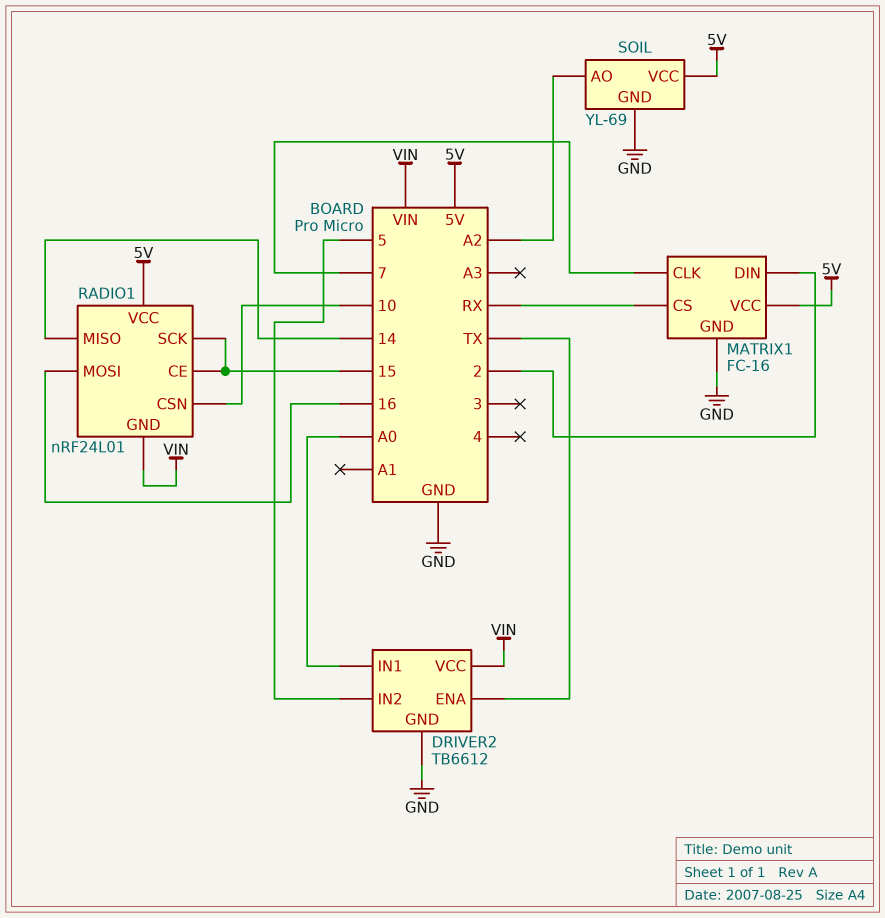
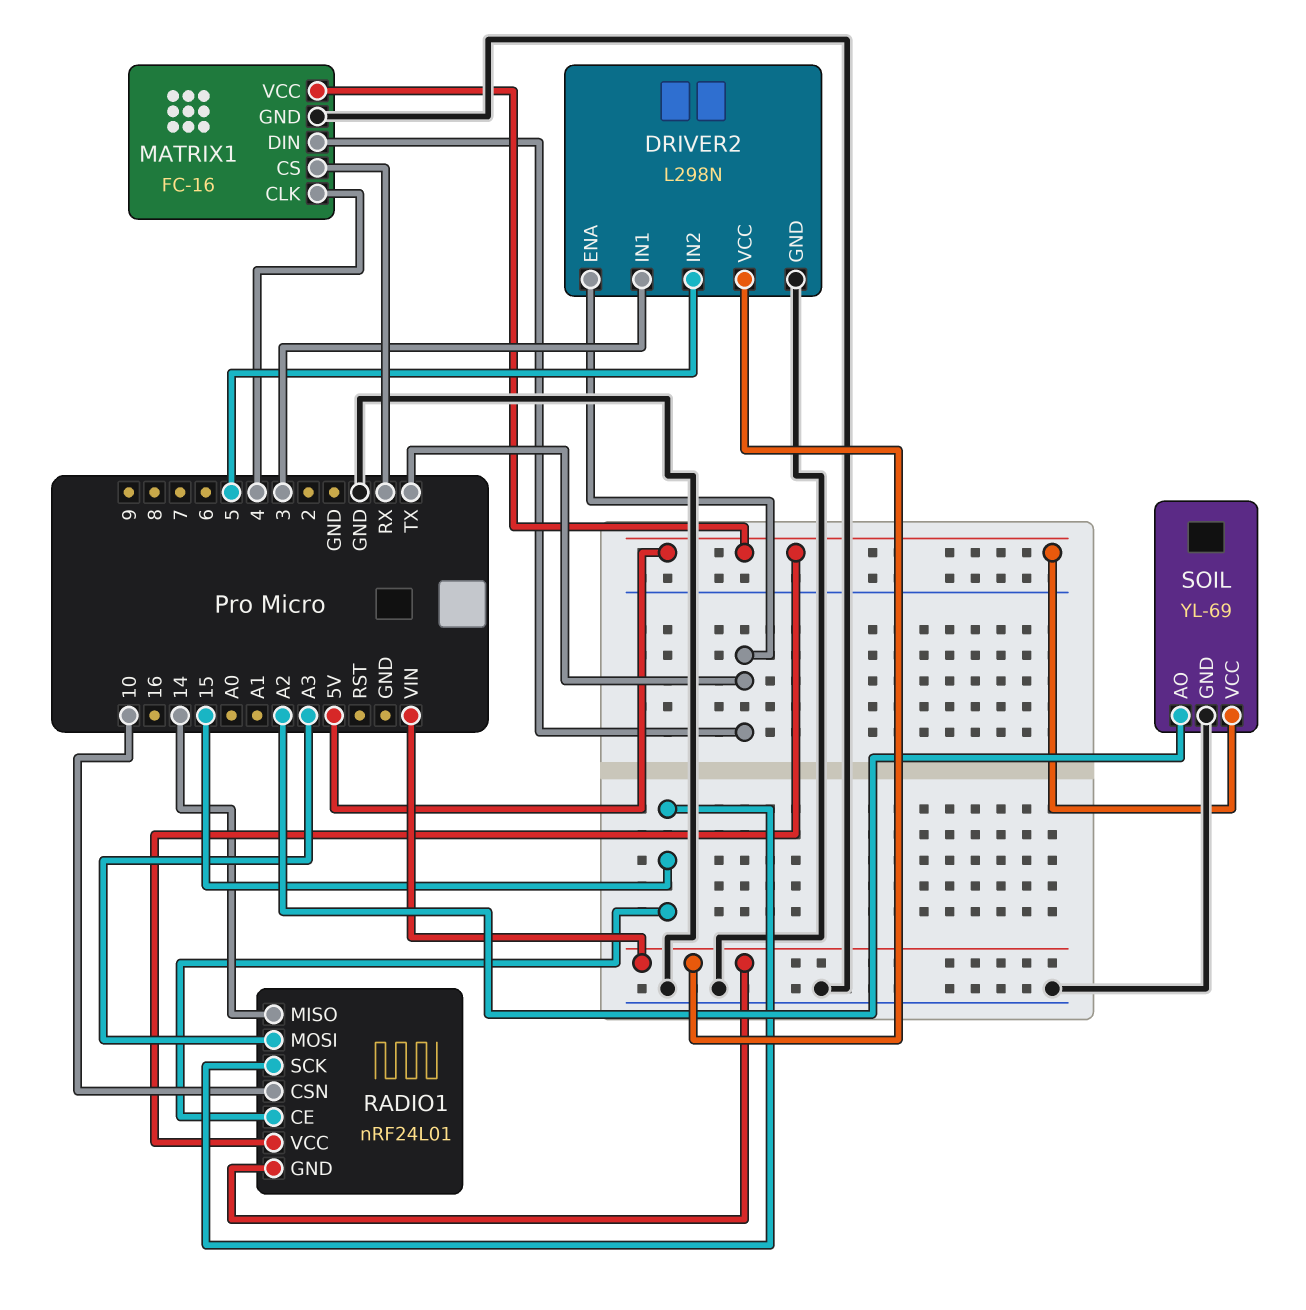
DRIVER2: TB6612 -> L298N
DRIVER2 pin IN1: A0 -> 3
MATRIX1 pin CLK: 7 -> 4
MATRIX1 pin DIN: 2 -> TX
RADIO1 pin MOSI: 16 -> A3

